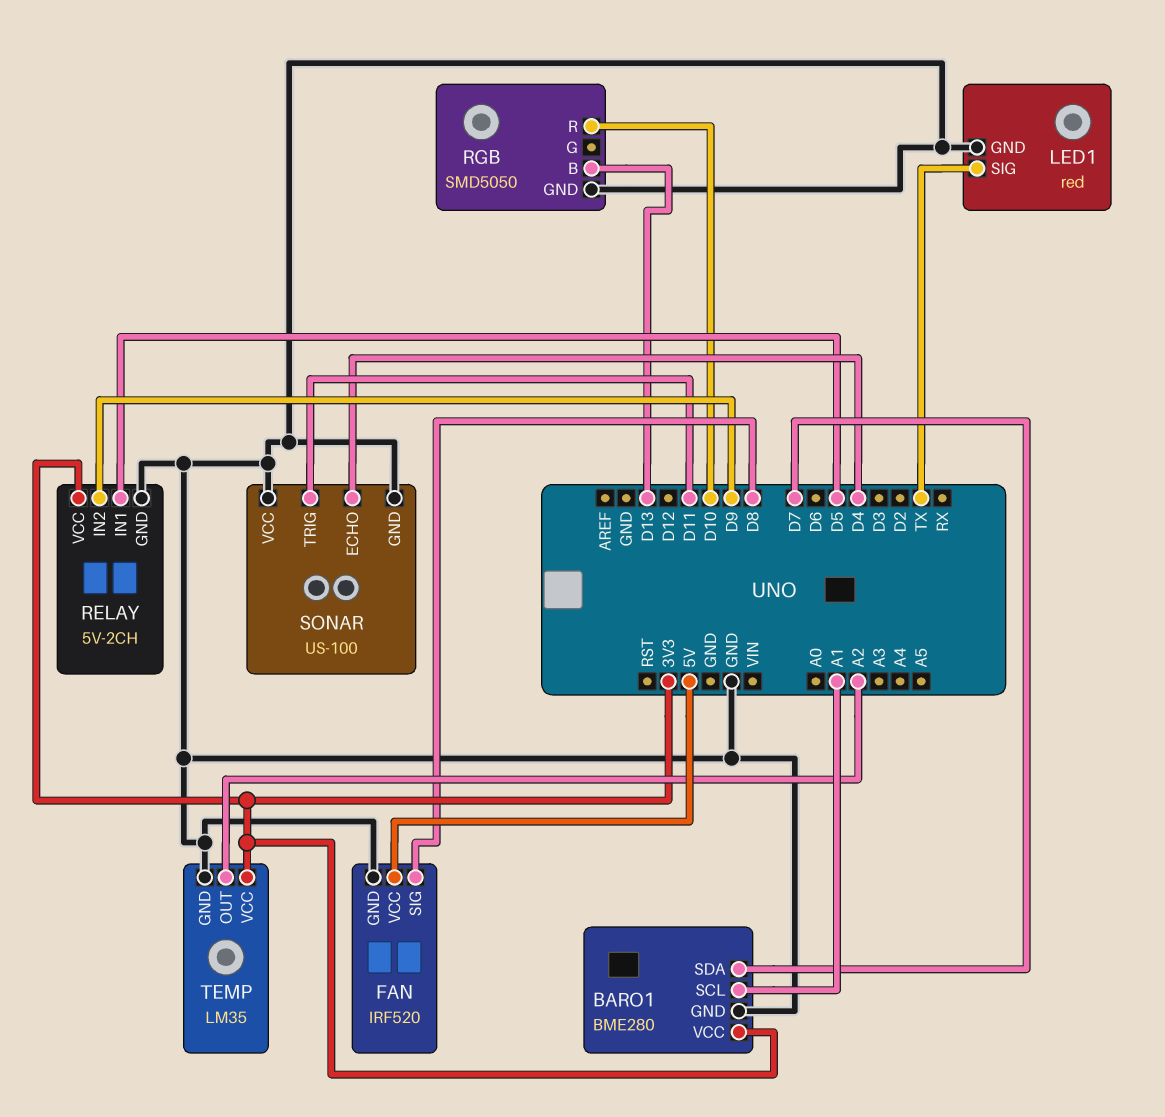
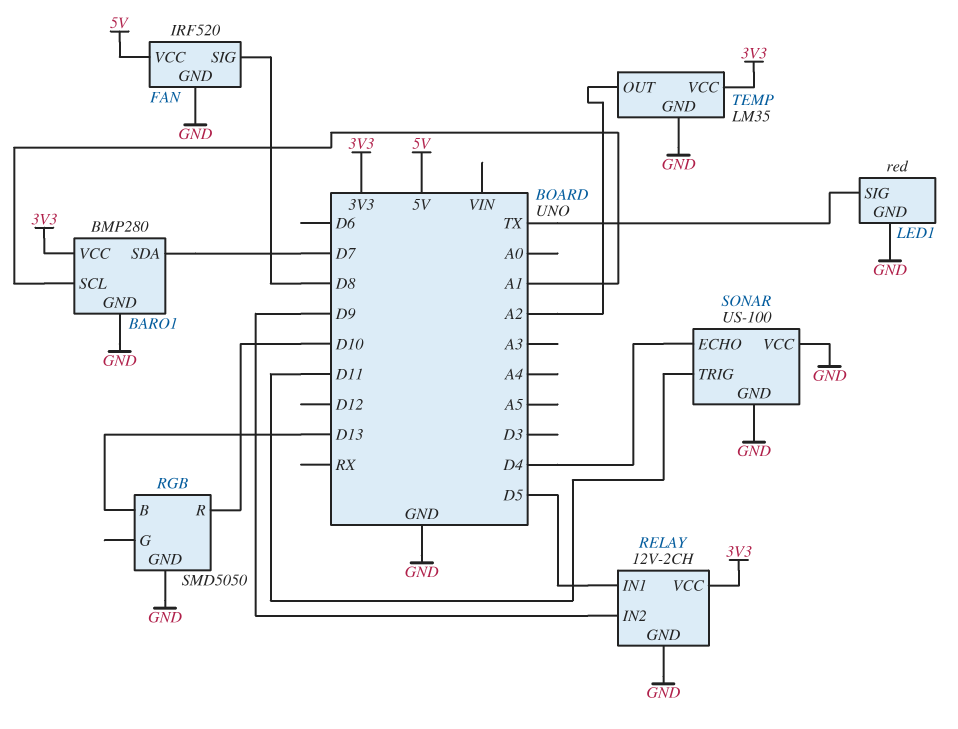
BARO1: BME280 -> BMP280
RELAY: 5V-2CH -> 12V-2CH

